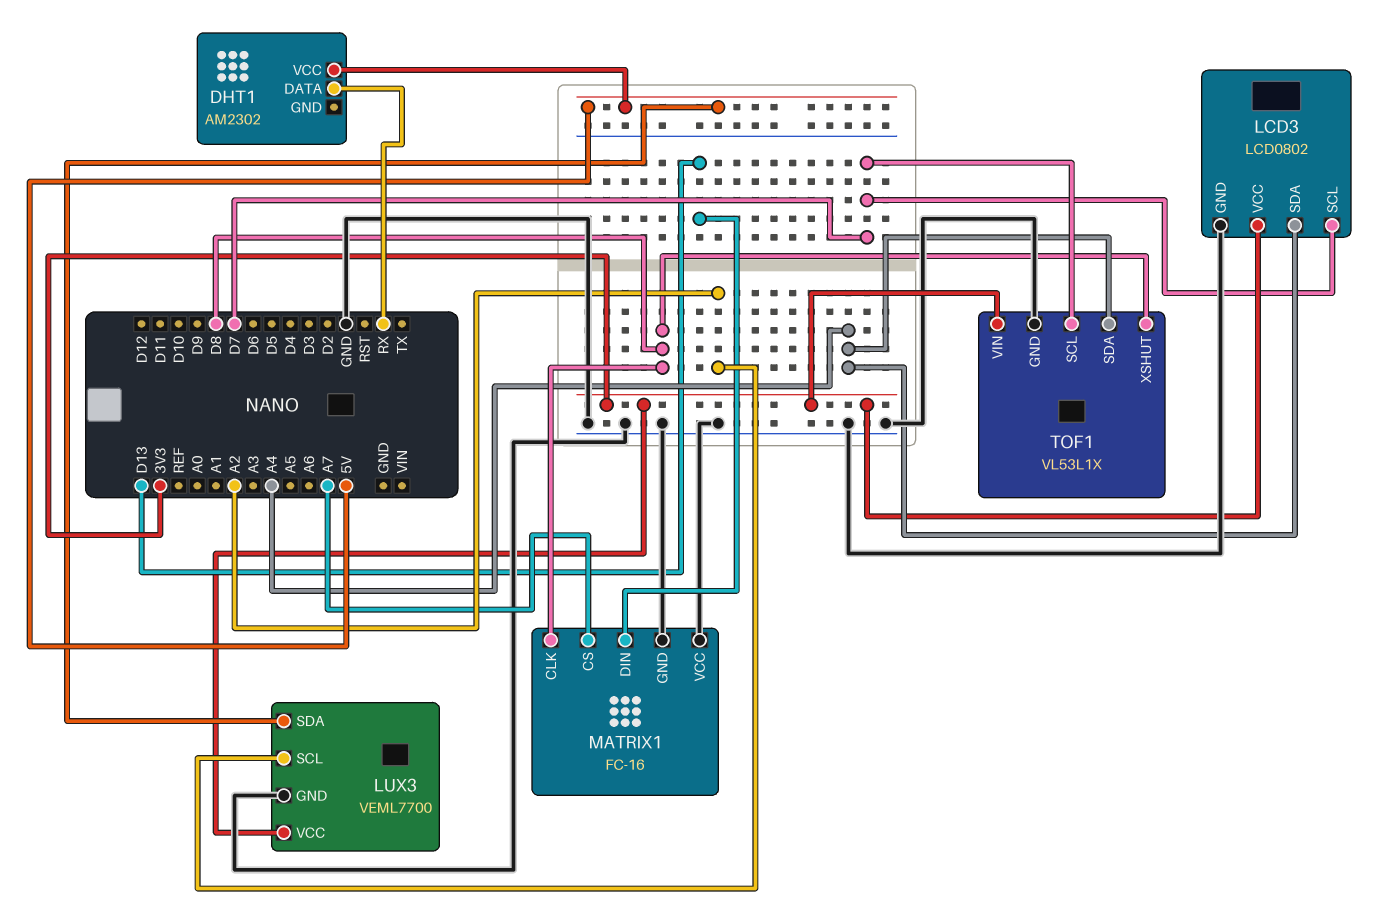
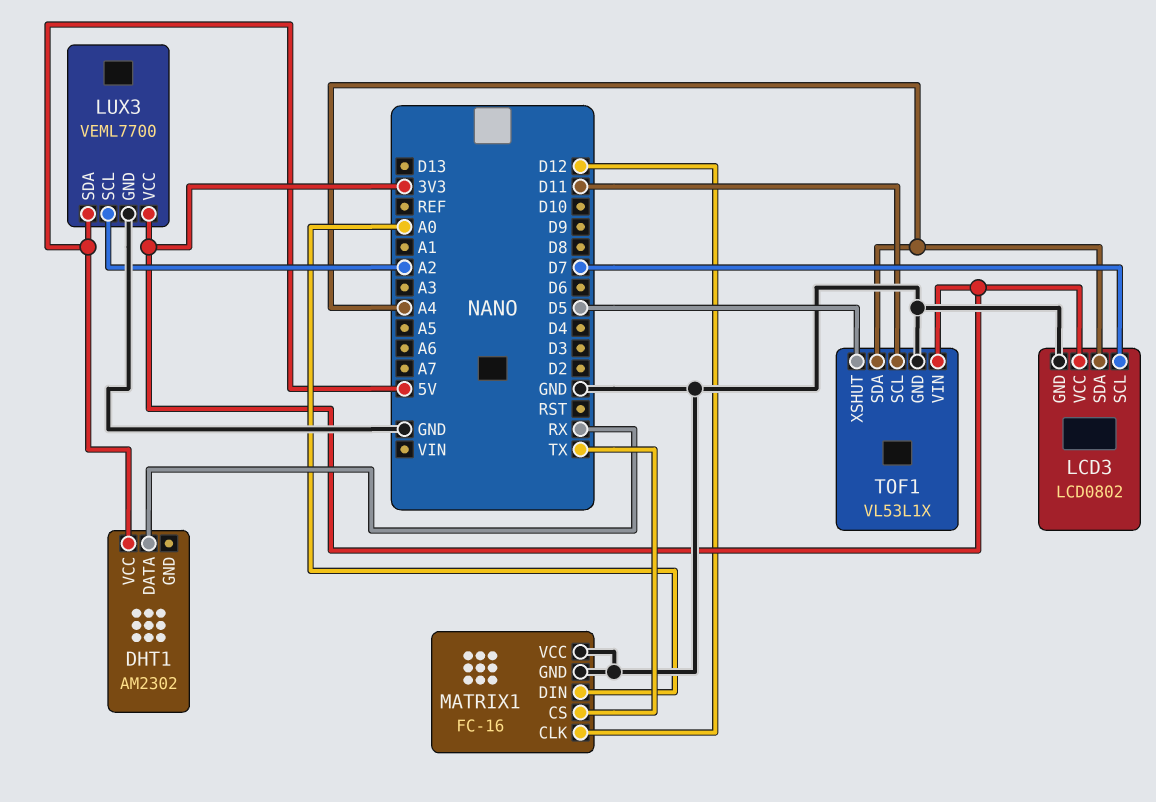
MATRIX1 pin CLK: D8 -> D12
MATRIX1 pin CS: A7 -> TX
MATRIX1 pin DIN: D13 -> A0
TOF1 pin SCL: D7 -> D11
TOF1 pin XSHUT: D8 -> D5

